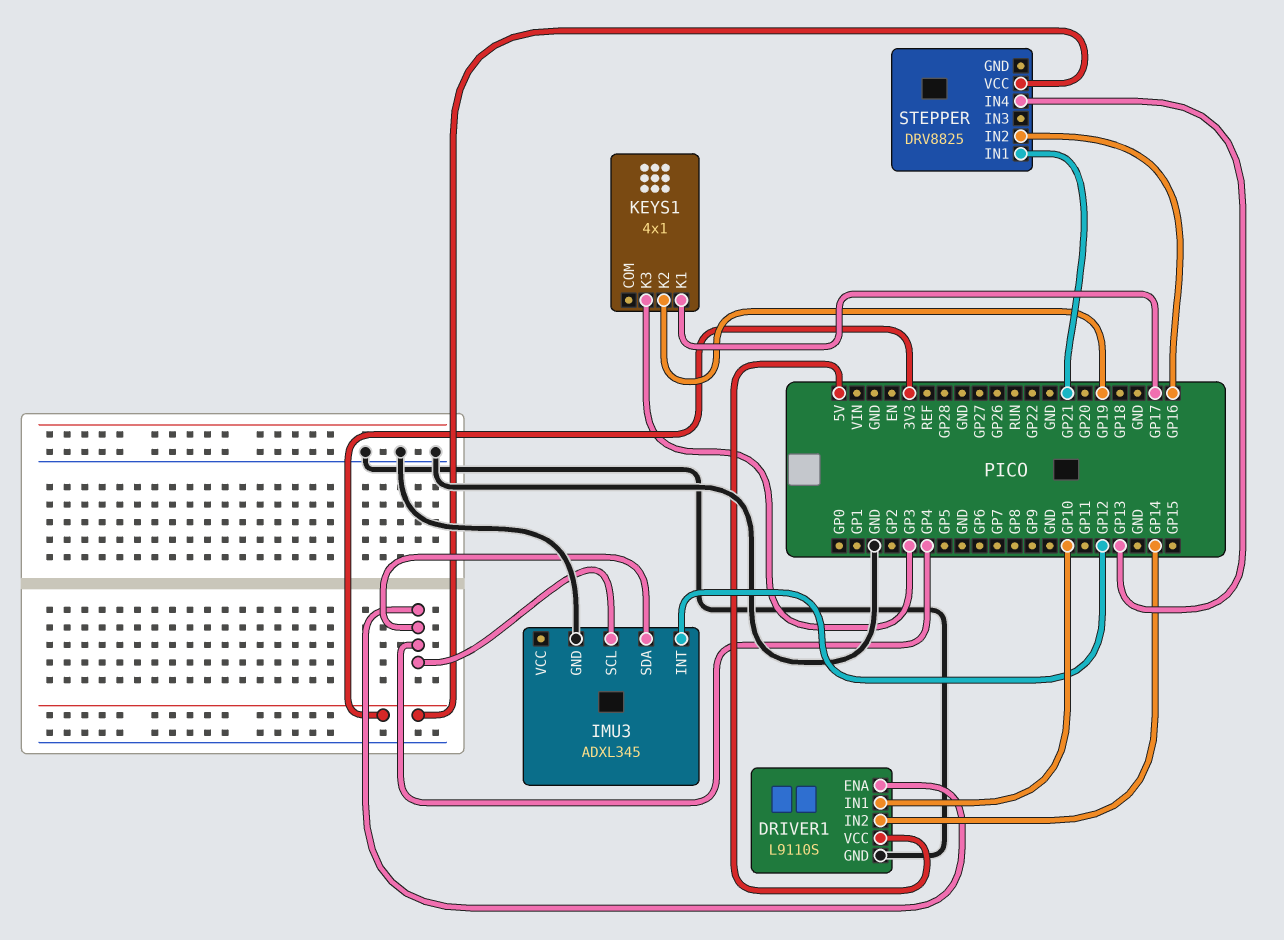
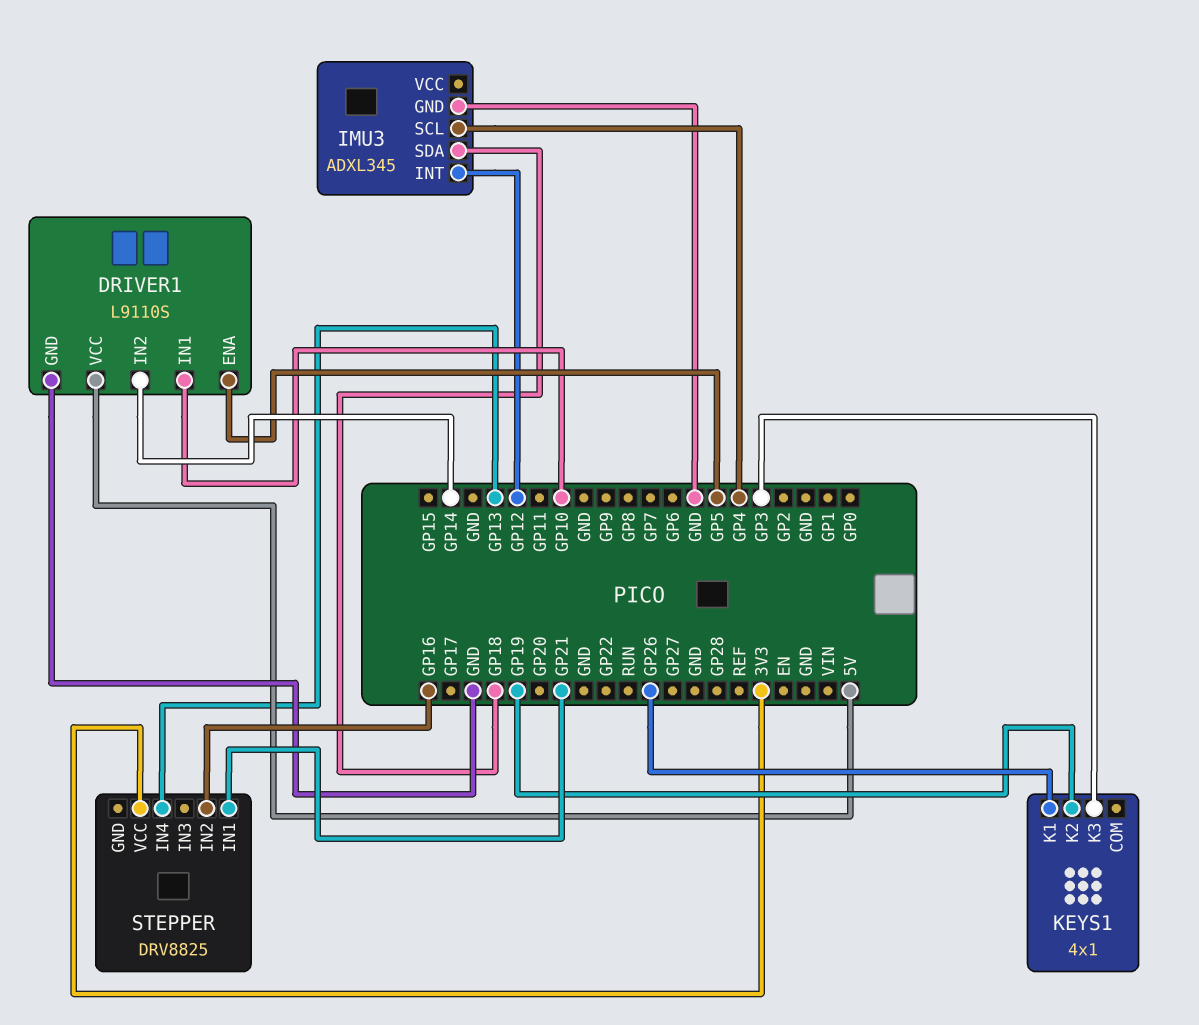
DRIVER1 pin ENA: GP4 -> GP5
IMU3 pin SDA: GP4 -> GP18
KEYS1 pin K1: GP17 -> GP26

